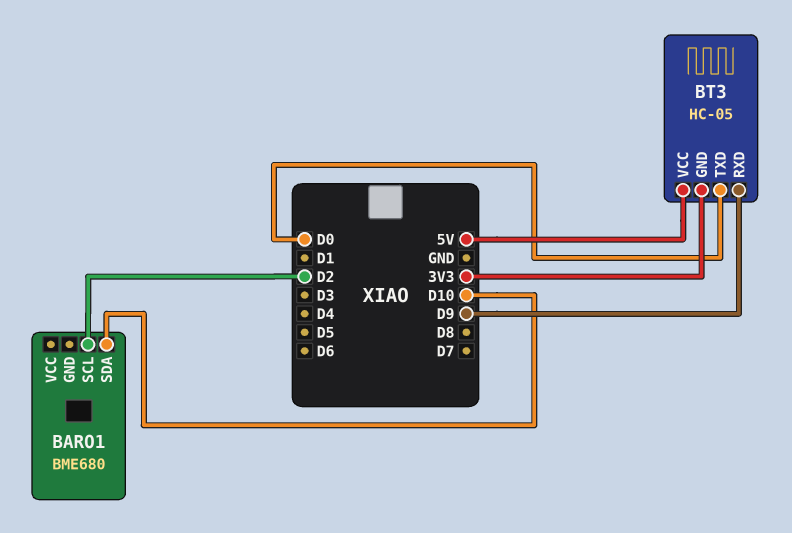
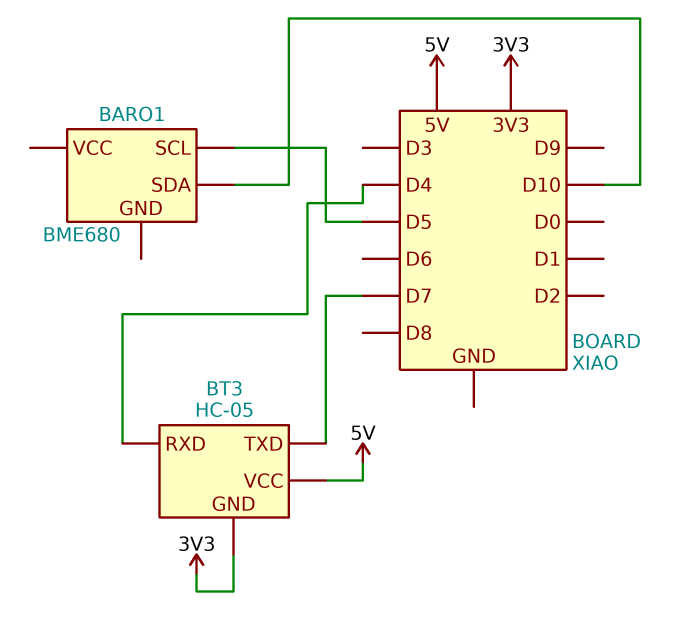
BARO1 pin SCL: D2 -> D5
BT3 pin RXD: D9 -> D4
BT3 pin TXD: D0 -> D7

